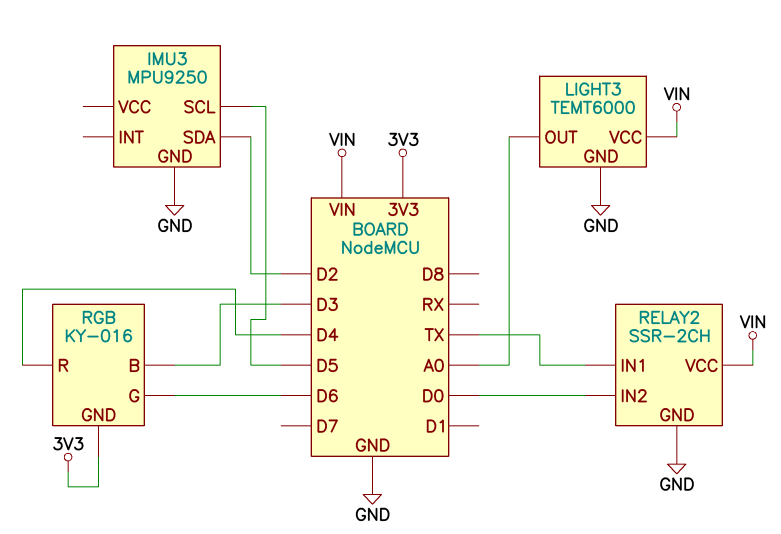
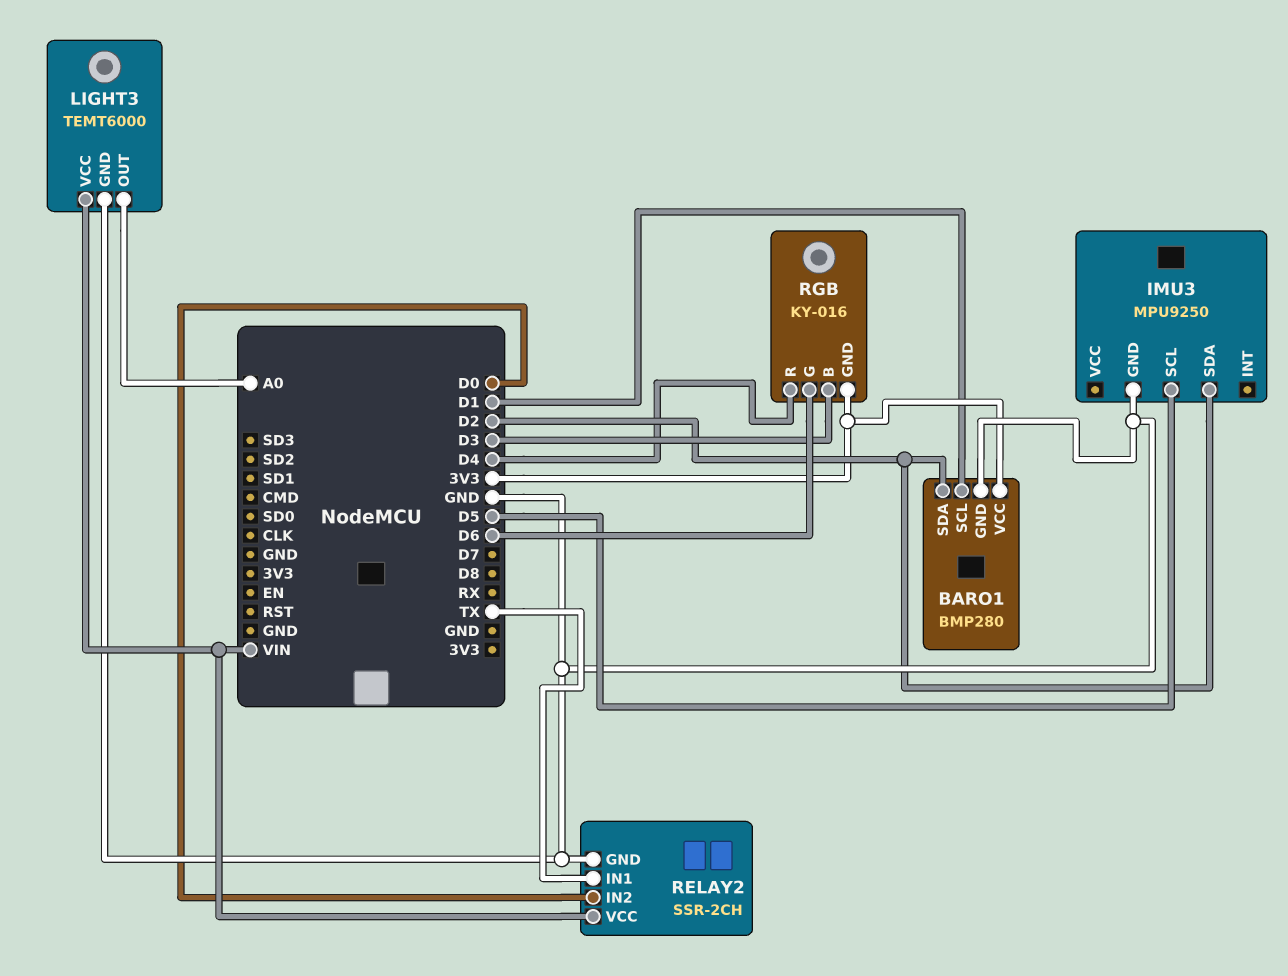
BARO1: none -> BMP280
BARO1 pin GND: none -> GND
BARO1 pin SCL: none -> D1
BARO1 pin SDA: none -> D2
BARO1 pin VCC: none -> 3V3

